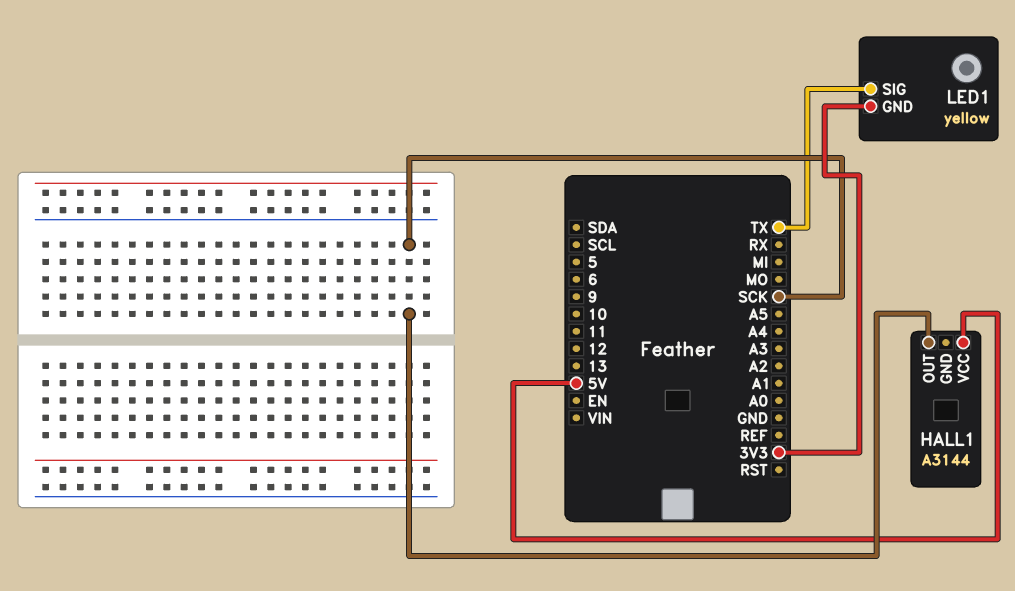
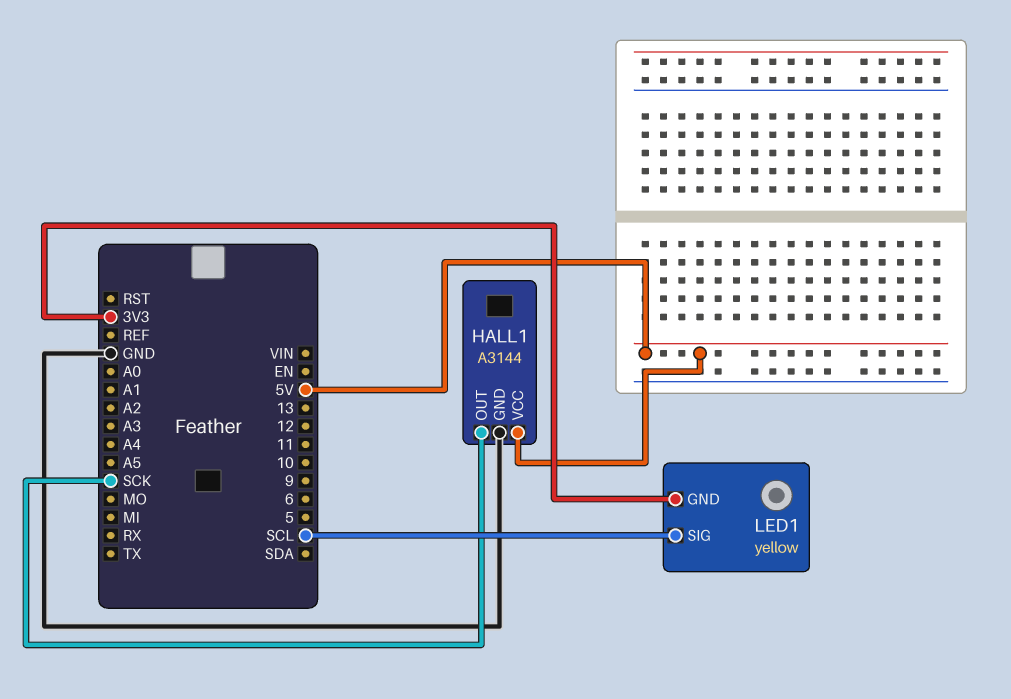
HALL1 pin GND: none -> GND
LED1 pin SIG: TX -> SCL

